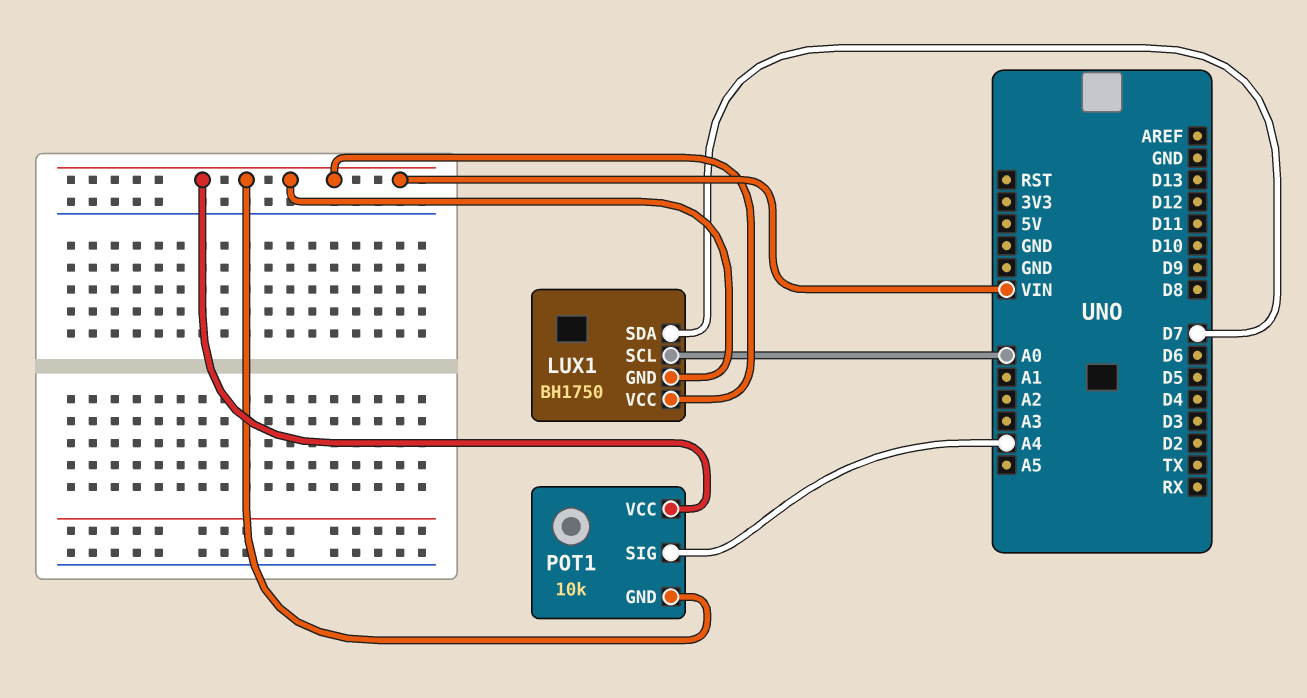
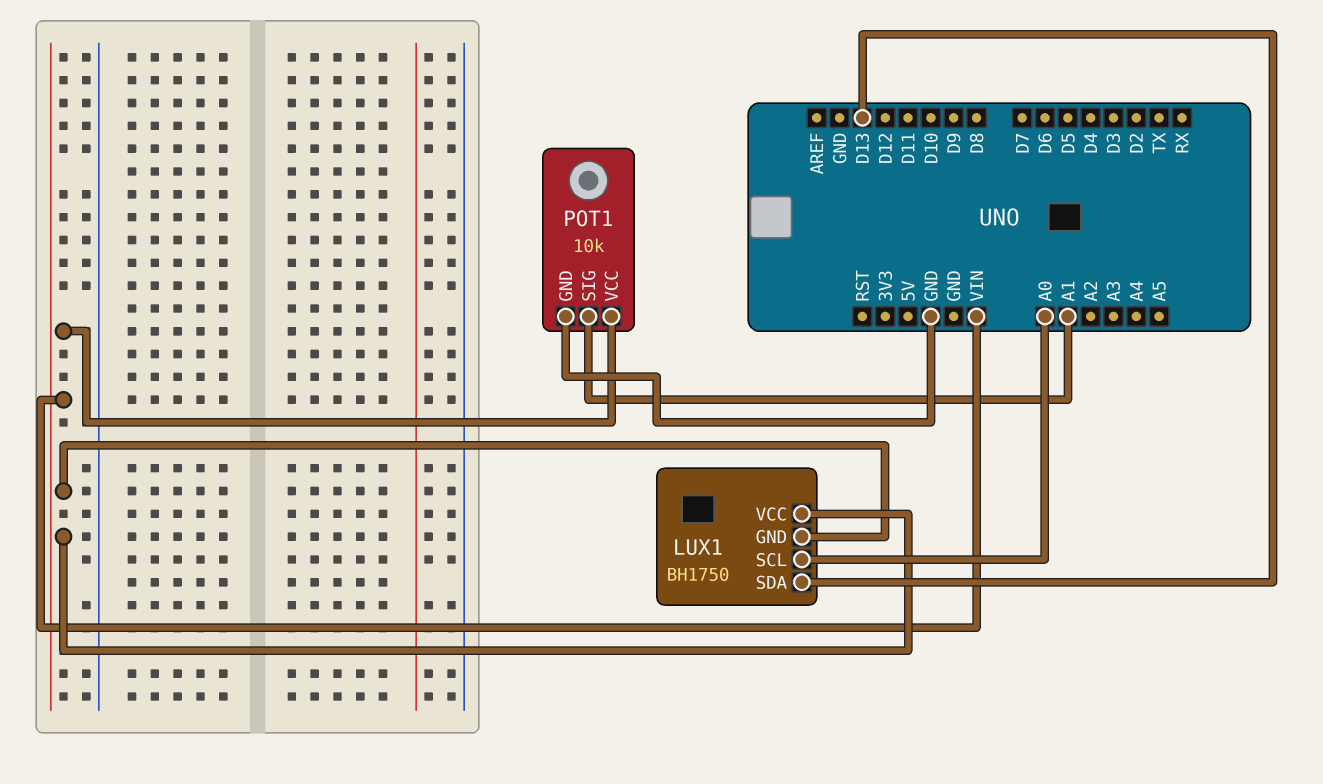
LUX1 pin SDA: D7 -> D13
POT1 pin GND: VIN -> GND
POT1 pin SIG: A4 -> A1

